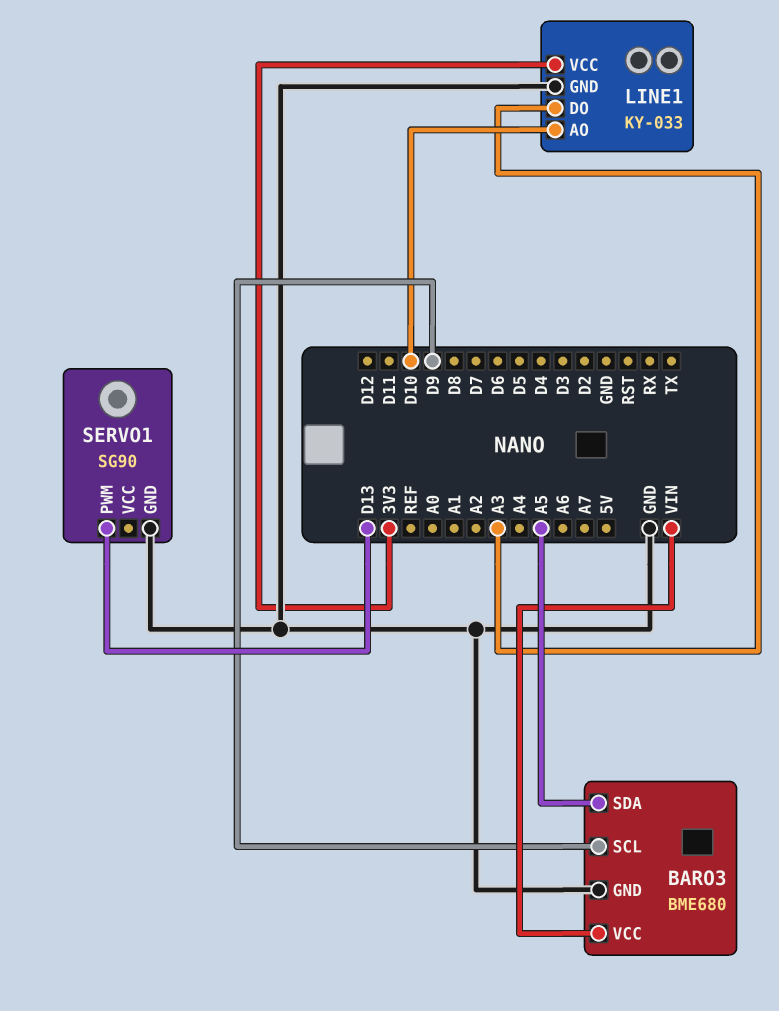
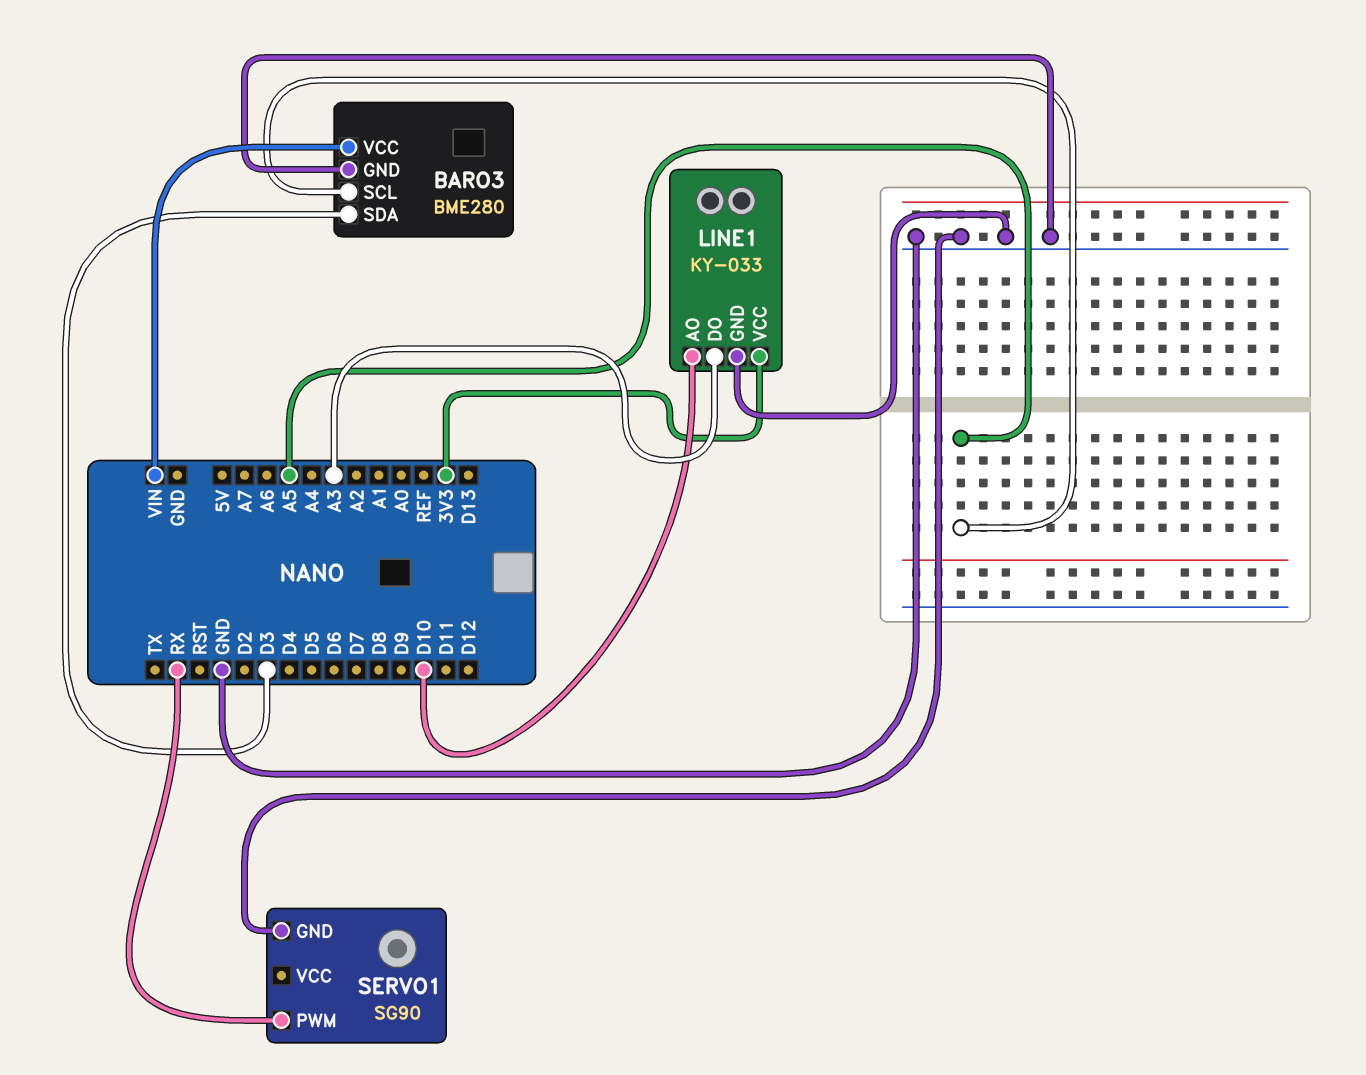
BARO3: BME680 -> BME280
BARO3 pin SCL: D9 -> A5
BARO3 pin SDA: A5 -> D3
SERVO1 pin PWM: D13 -> RX

